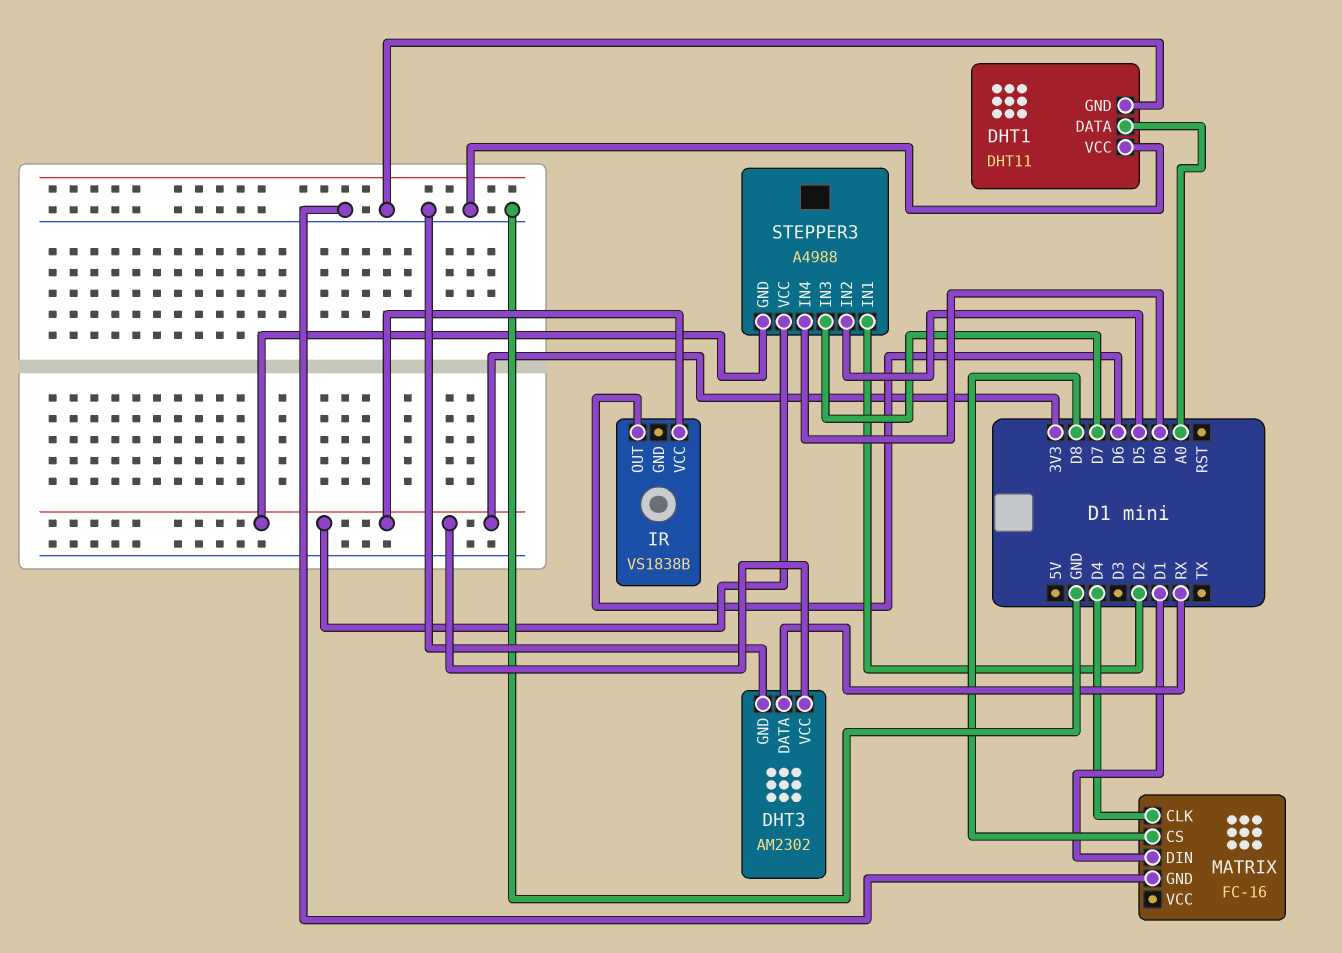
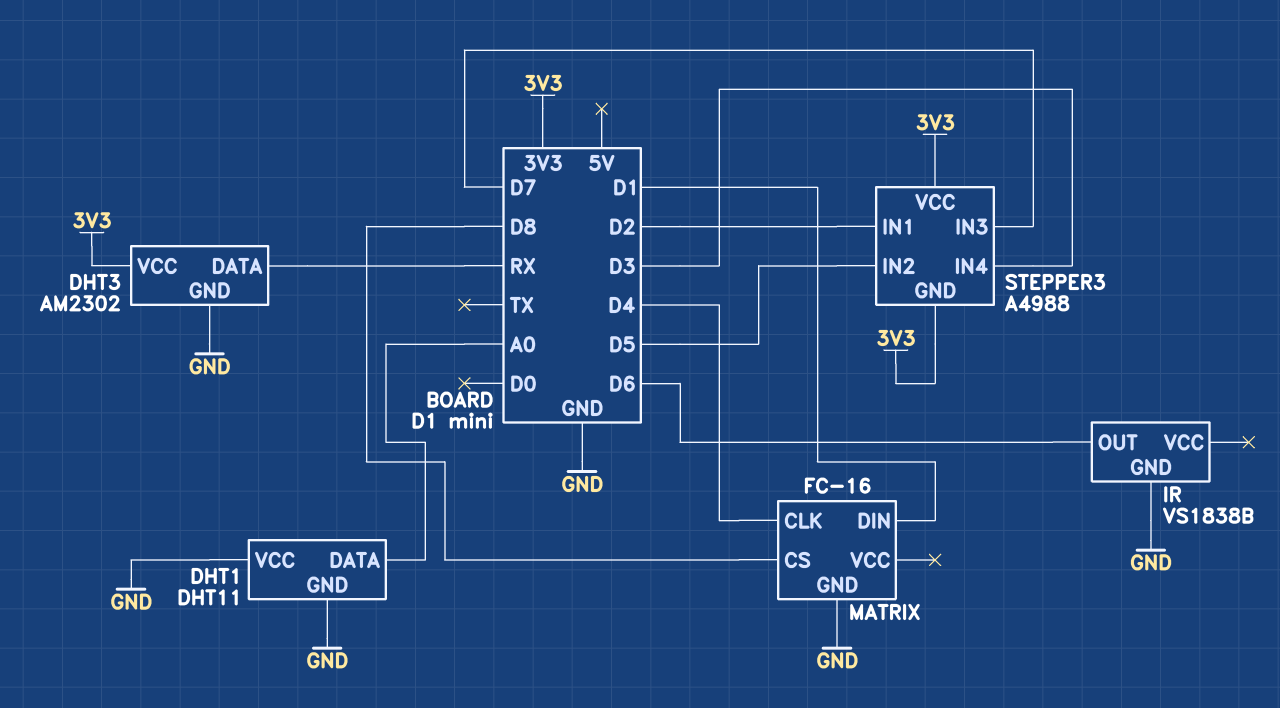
IR pin GND: none -> GND
IR pin VCC: 3V3 -> none
STEPPER3 pin IN4: D0 -> D3

